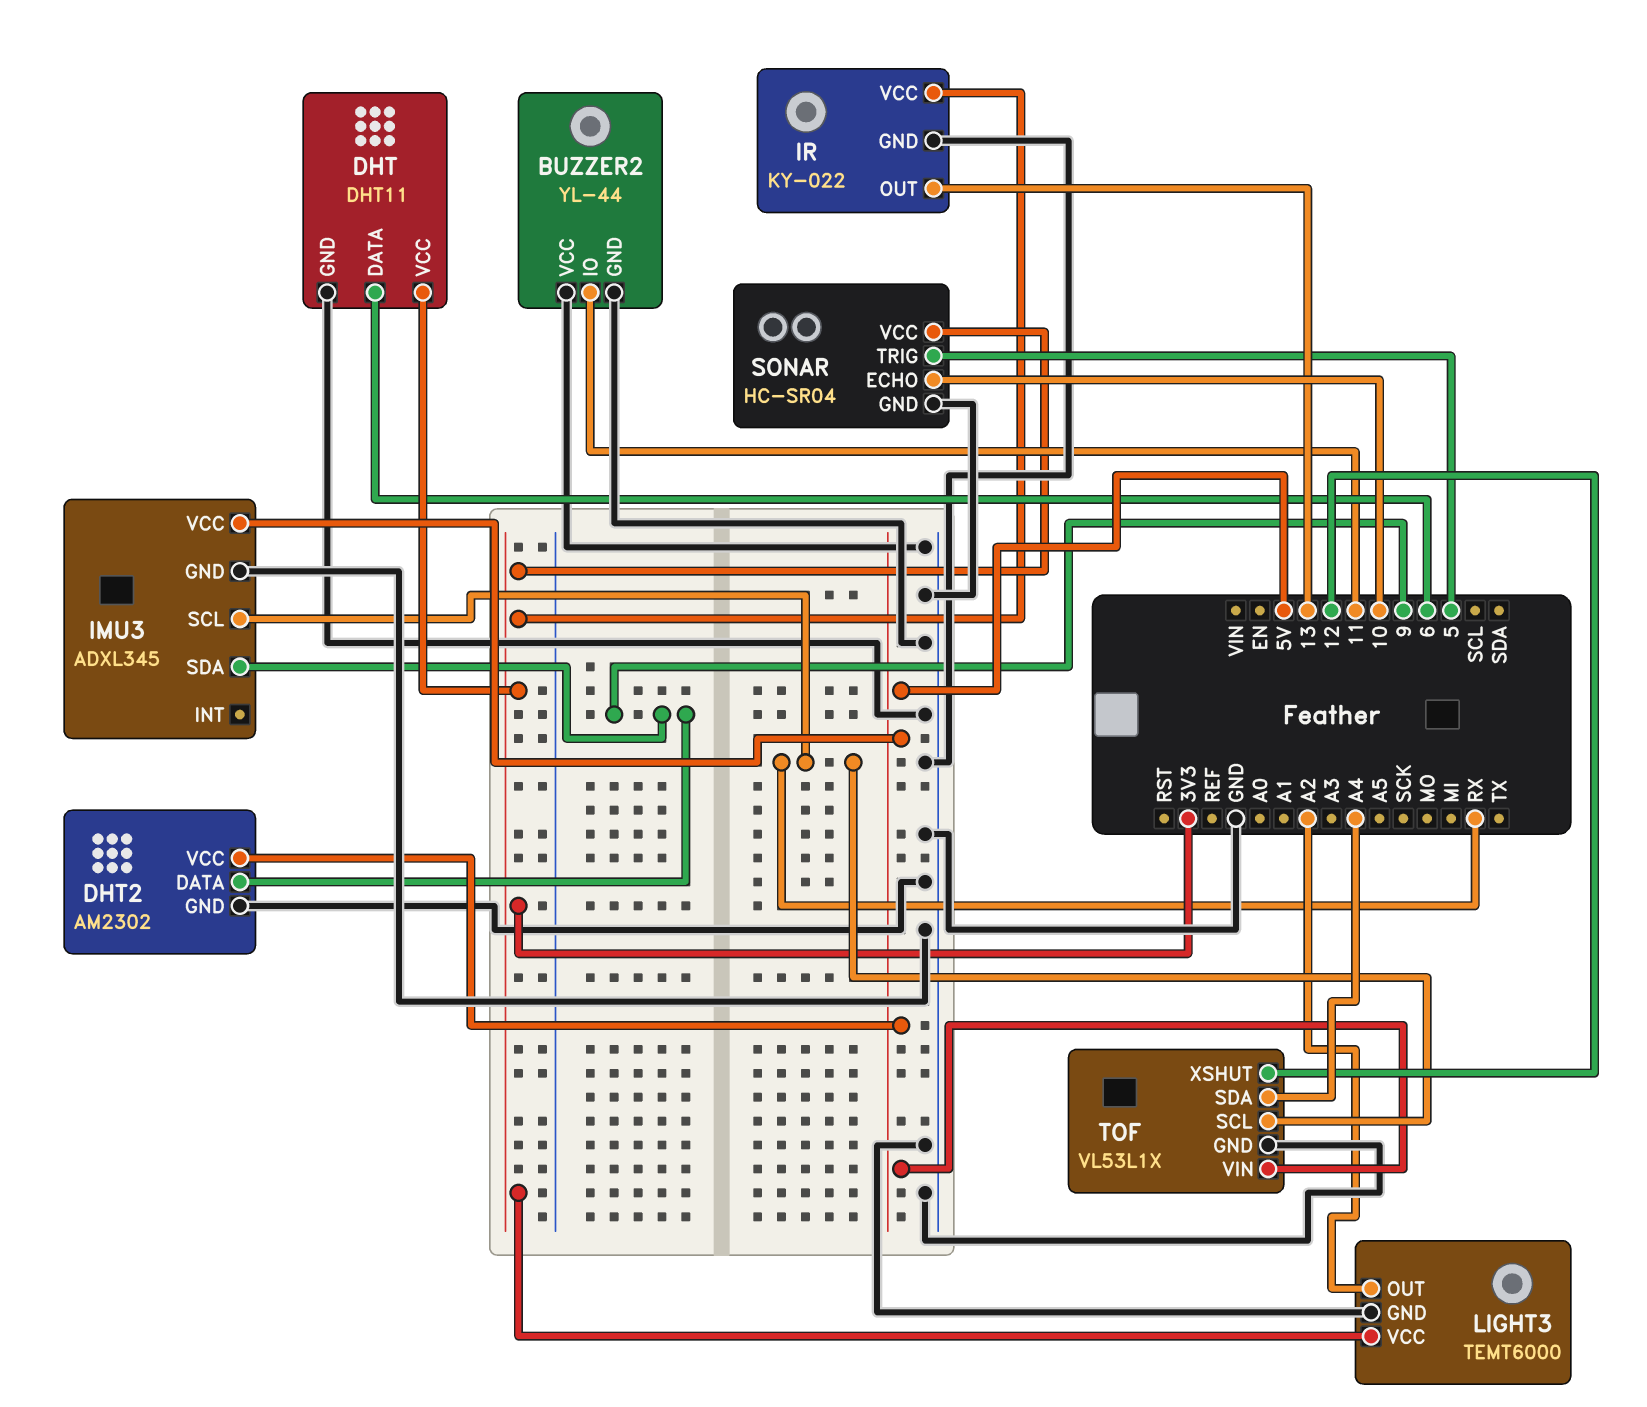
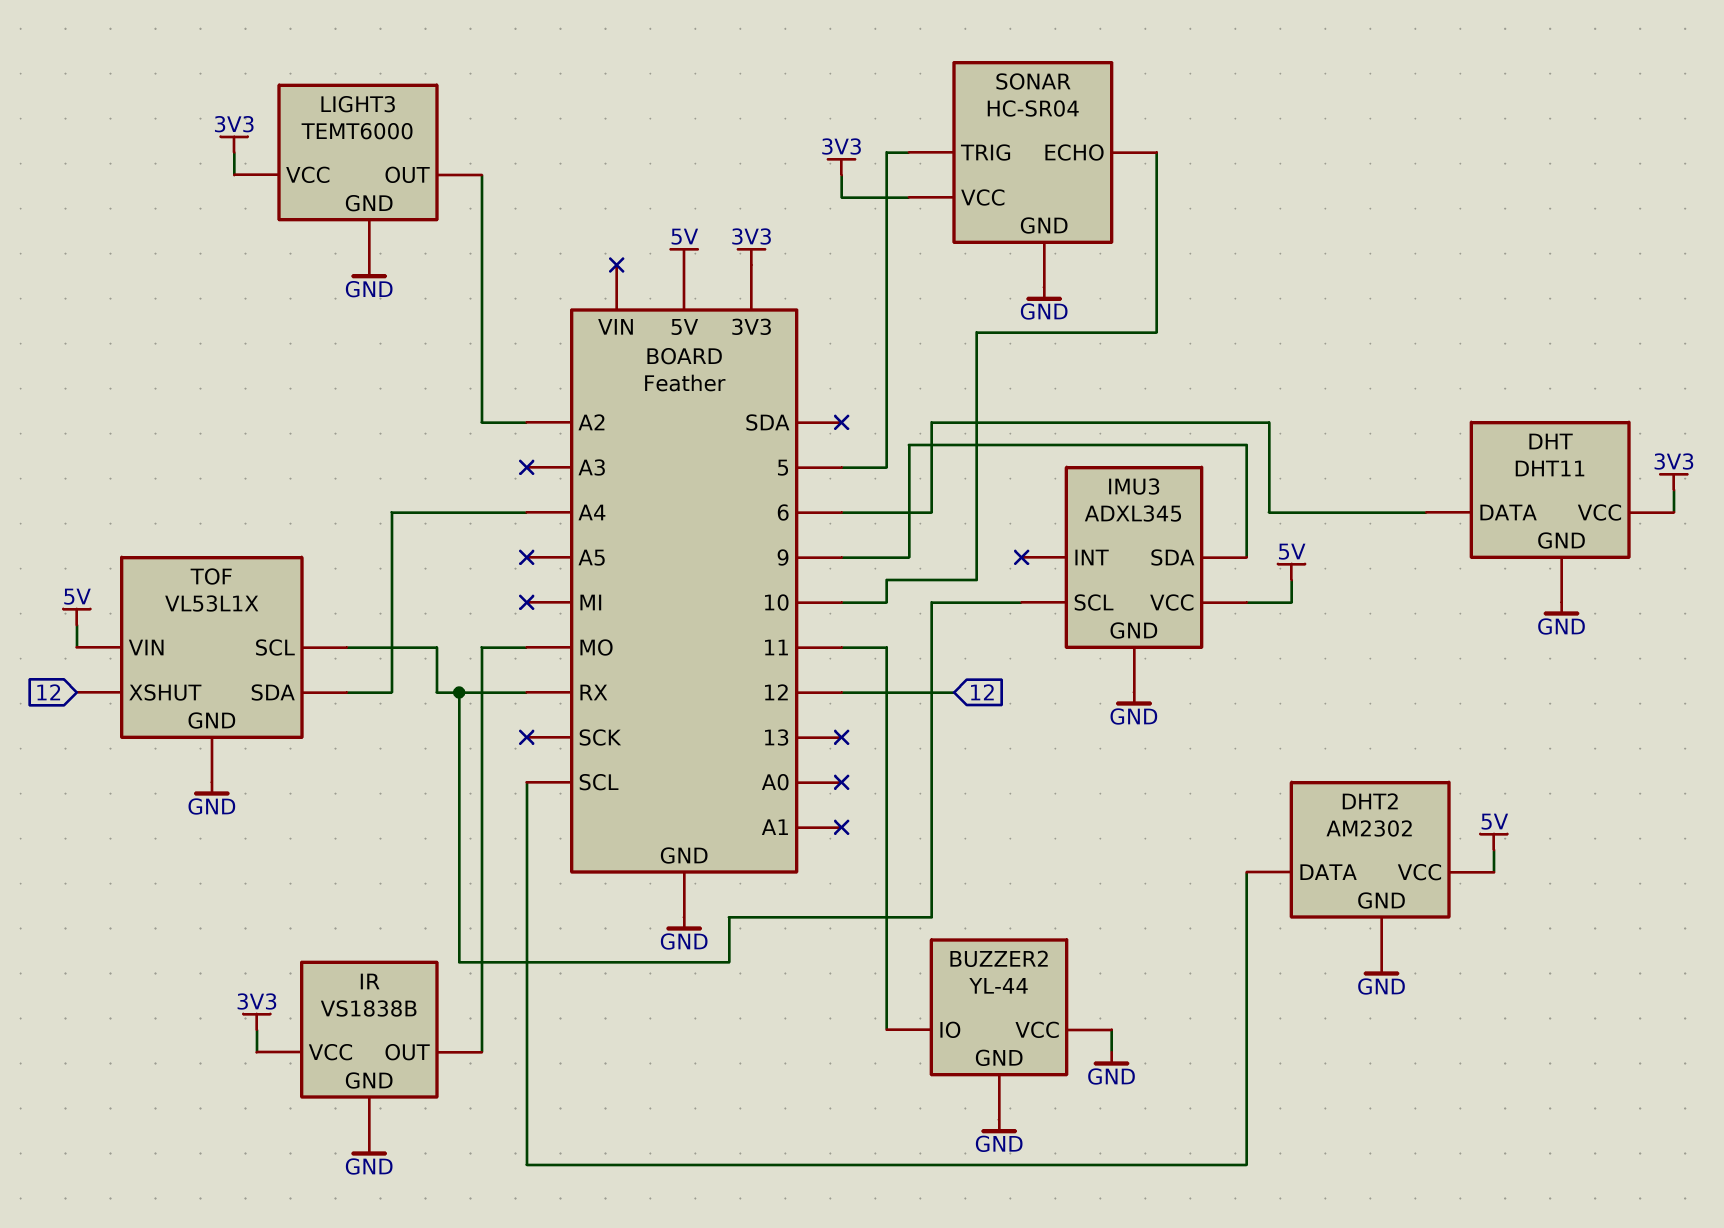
DHT2 pin DATA: 9 -> SCL
IR: KY-022 -> VS1838B
IR pin OUT: 13 -> MO

